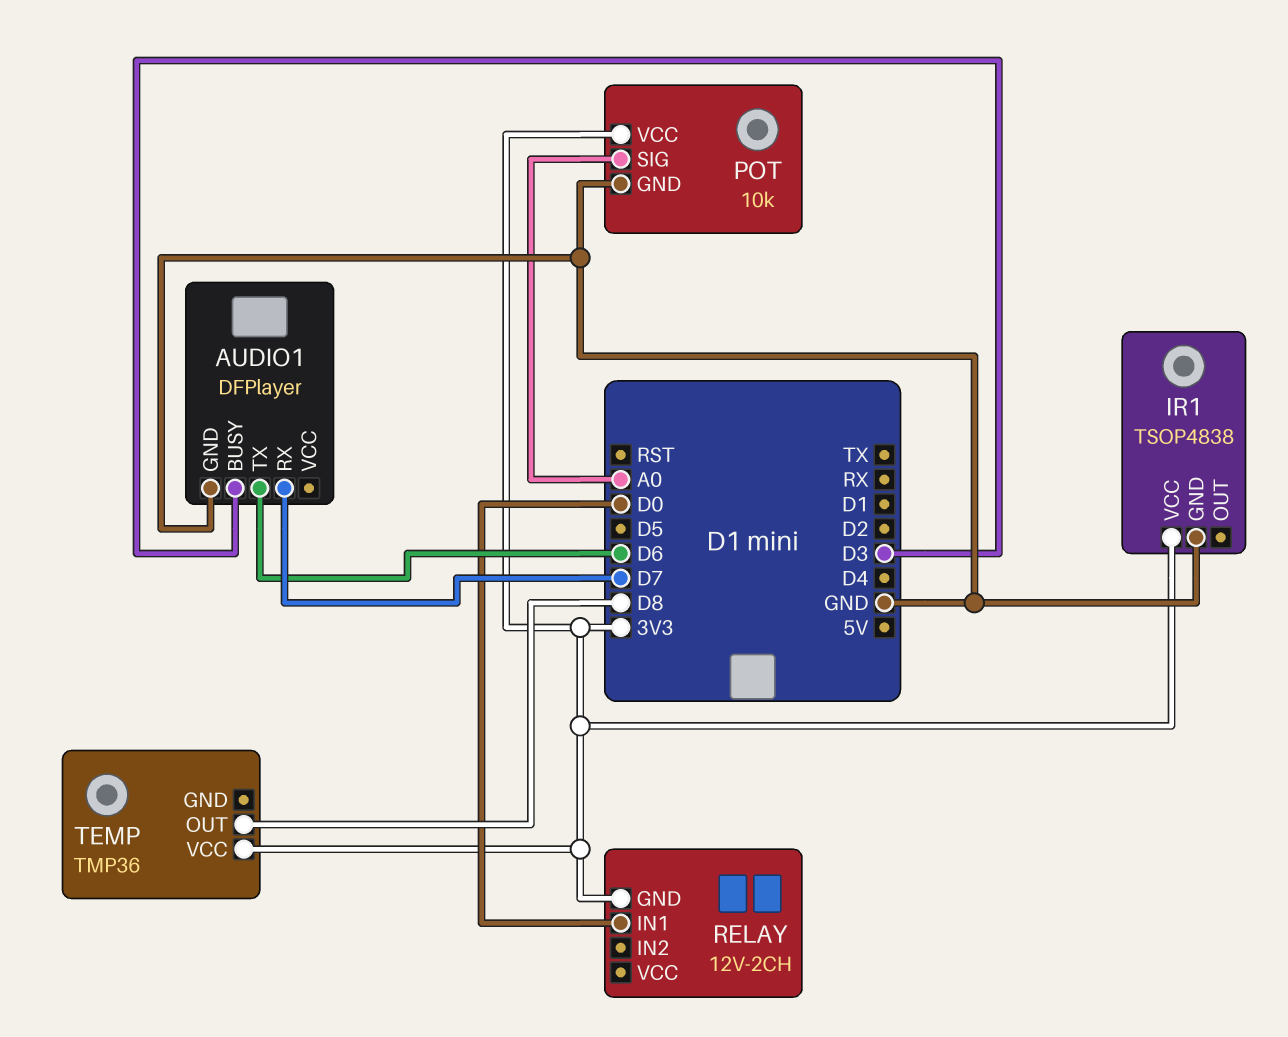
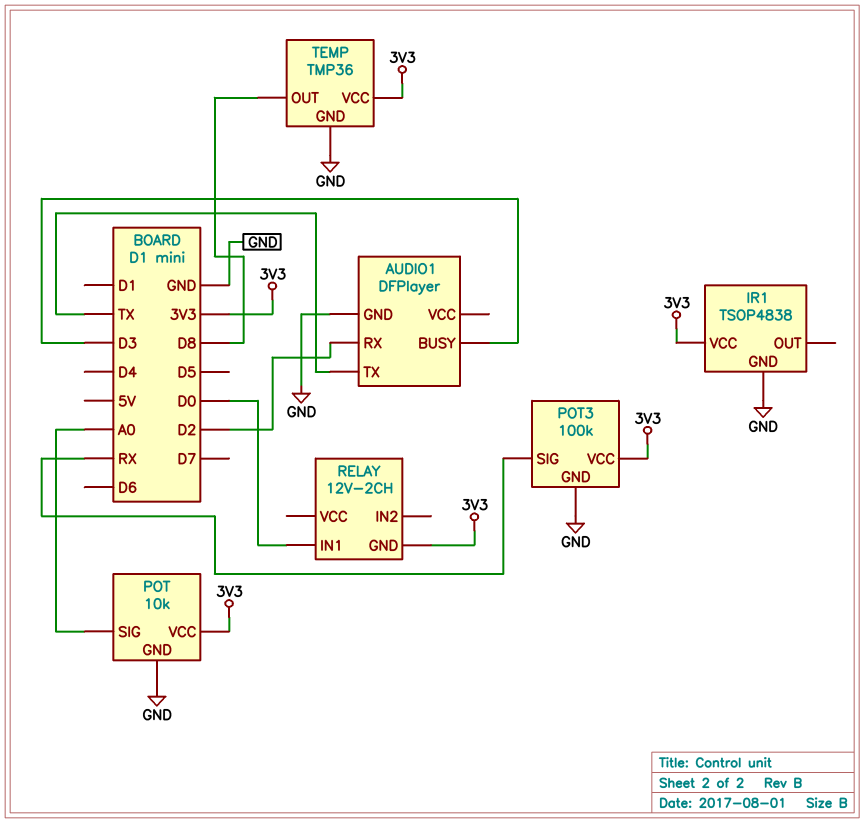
AUDIO1 pin RX: D7 -> D2
AUDIO1 pin TX: D6 -> TX
POT3: none -> 100k
POT3 pin GND: none -> GND
POT3 pin SIG: none -> RX
POT3 pin VCC: none -> 3V3
TEMP pin GND: none -> GND

